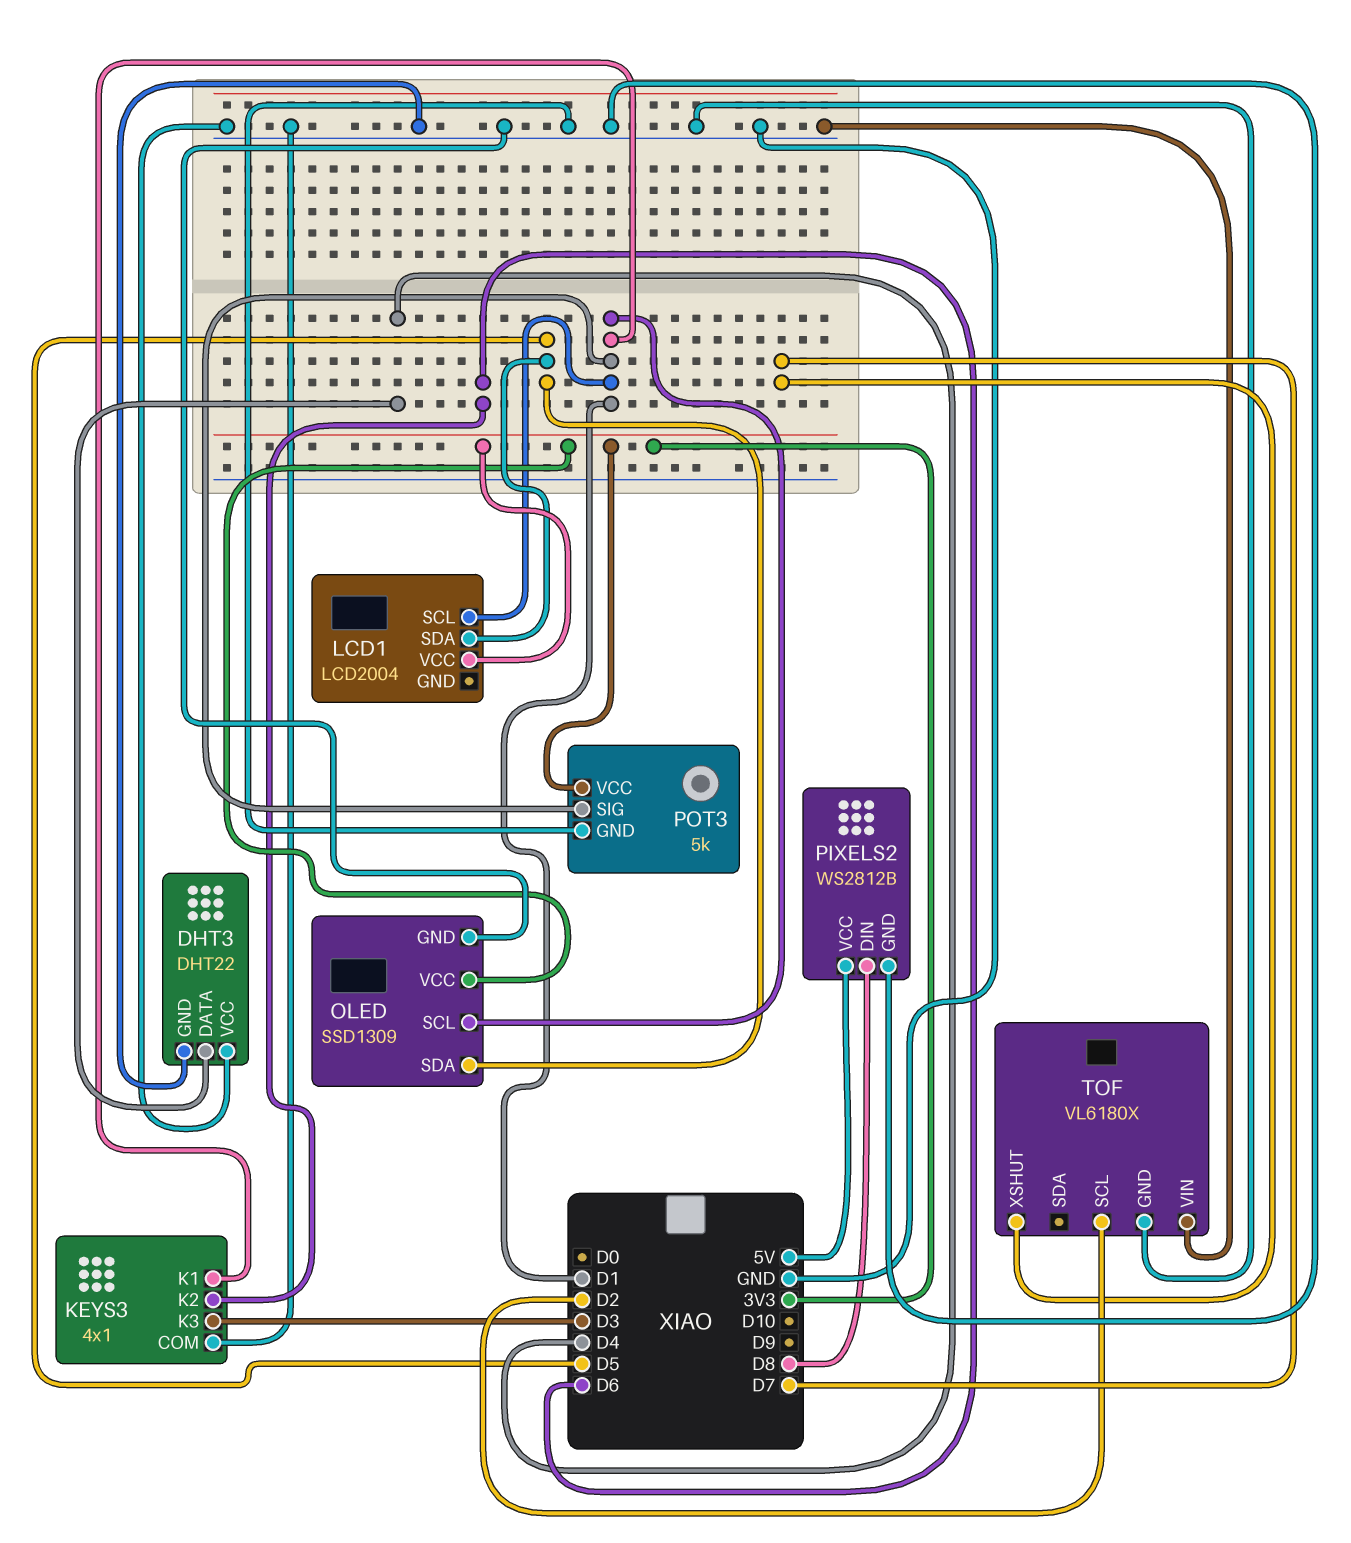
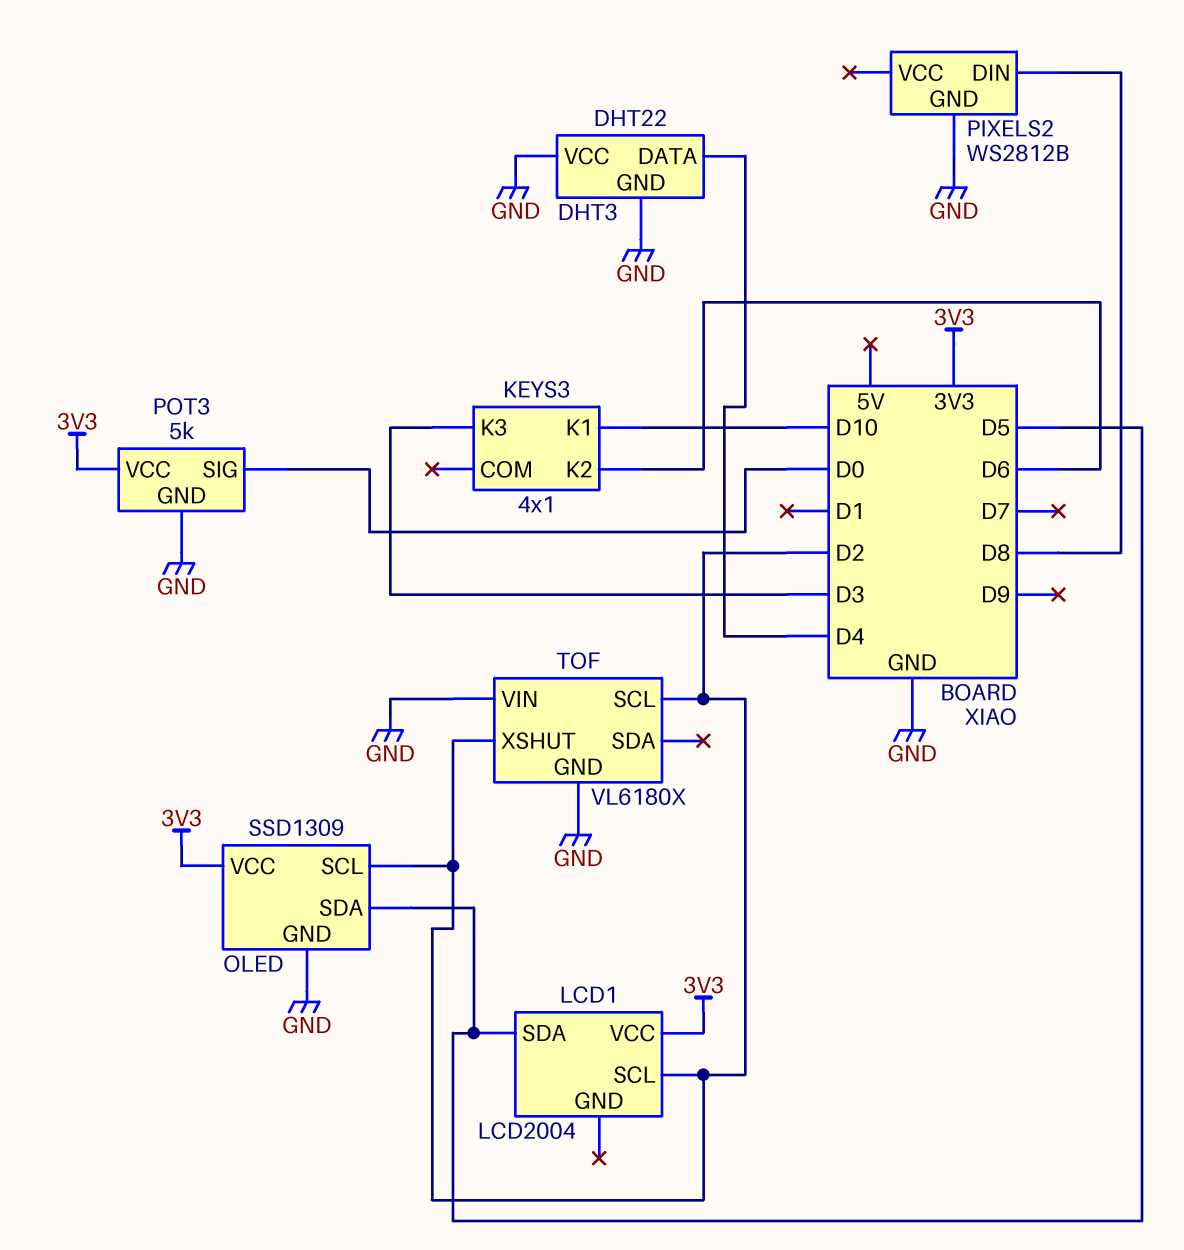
KEYS3 pin COM: GND -> none
KEYS3 pin K1: D1 -> D10
LCD1 pin SCL: D1 -> D2
OLED pin SCL: D1 -> D2
PIXELS2 pin VCC: 5V -> none
POT3 pin SIG: D1 -> D0
TOF pin XSHUT: D7 -> D2

